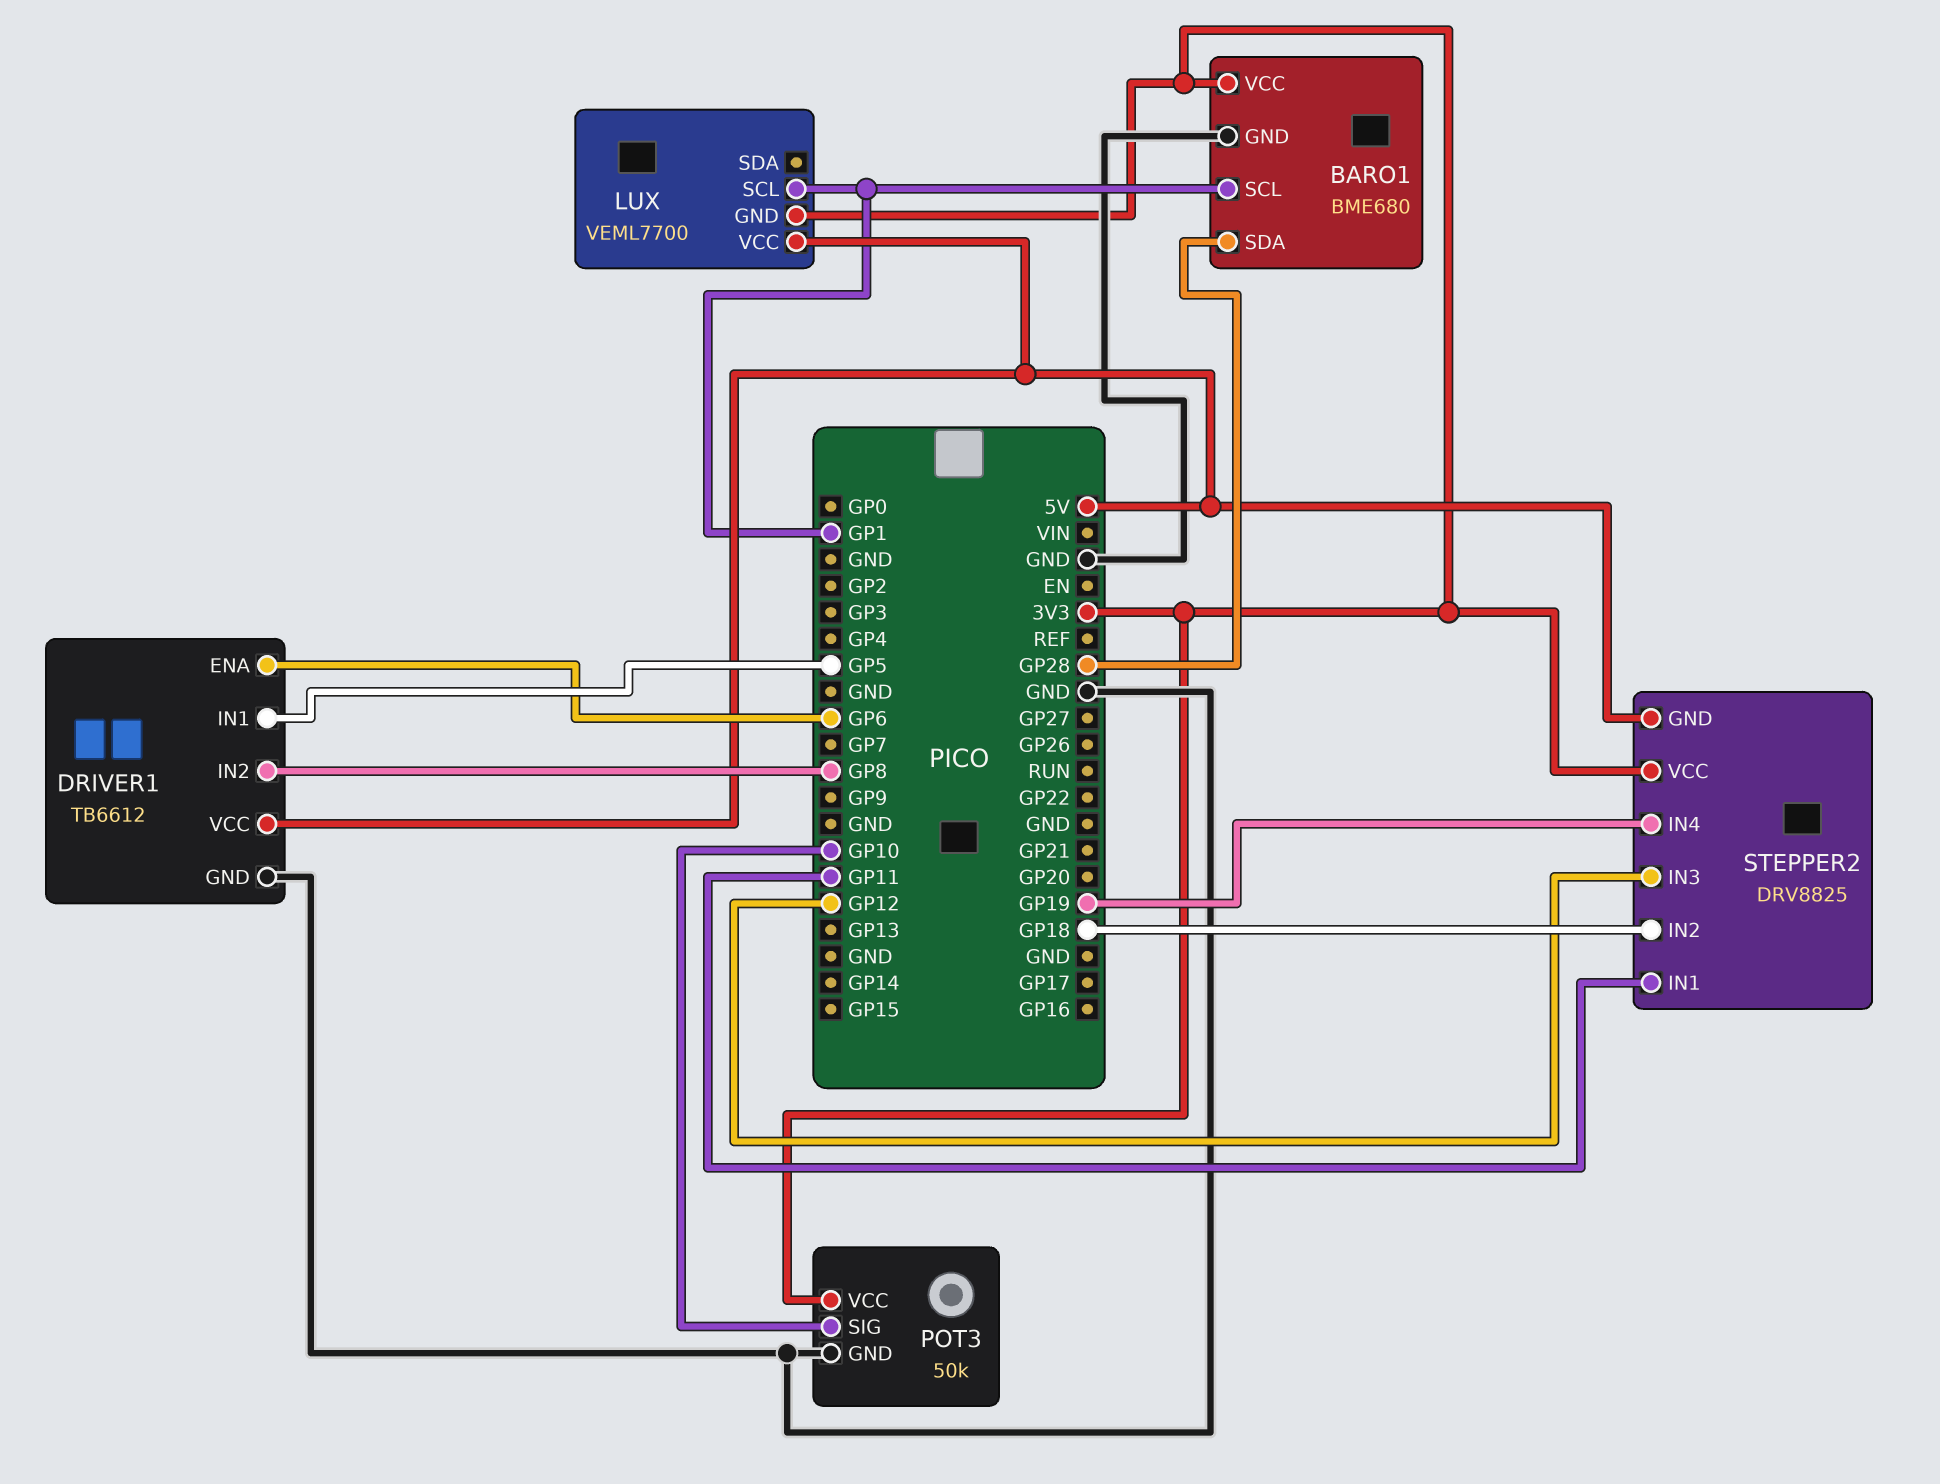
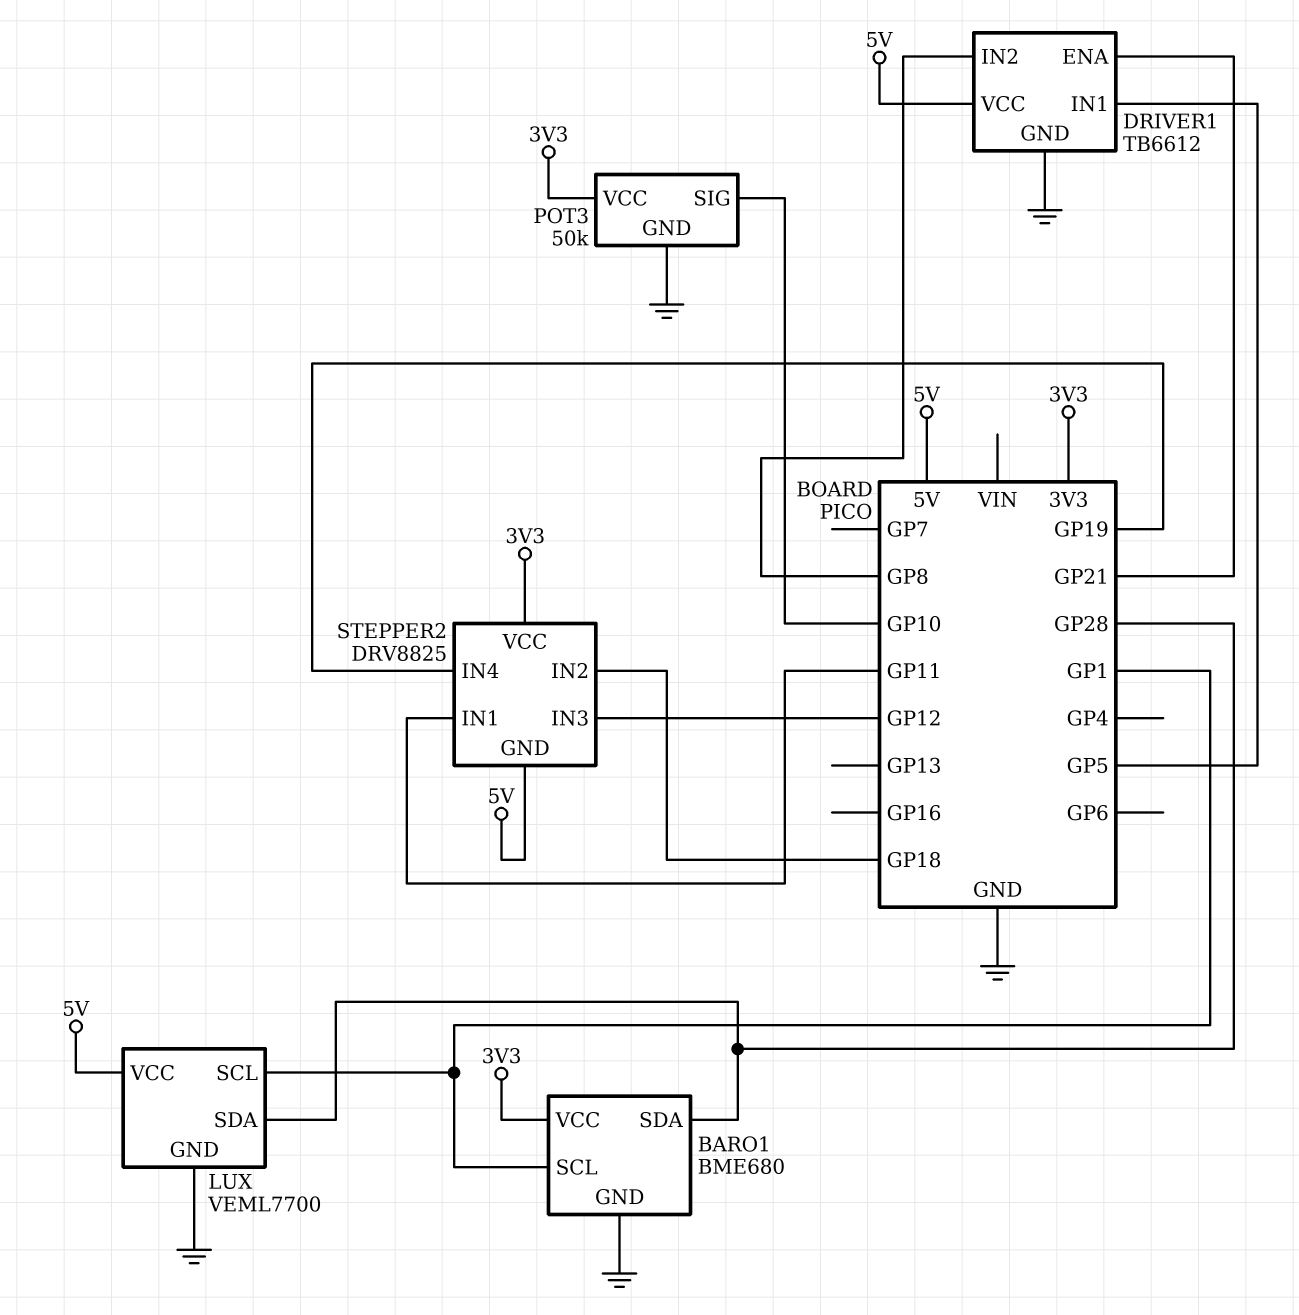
DRIVER1 pin ENA: GP6 -> GP21
LUX pin GND: 3V3 -> GND
LUX pin SDA: none -> GP28

